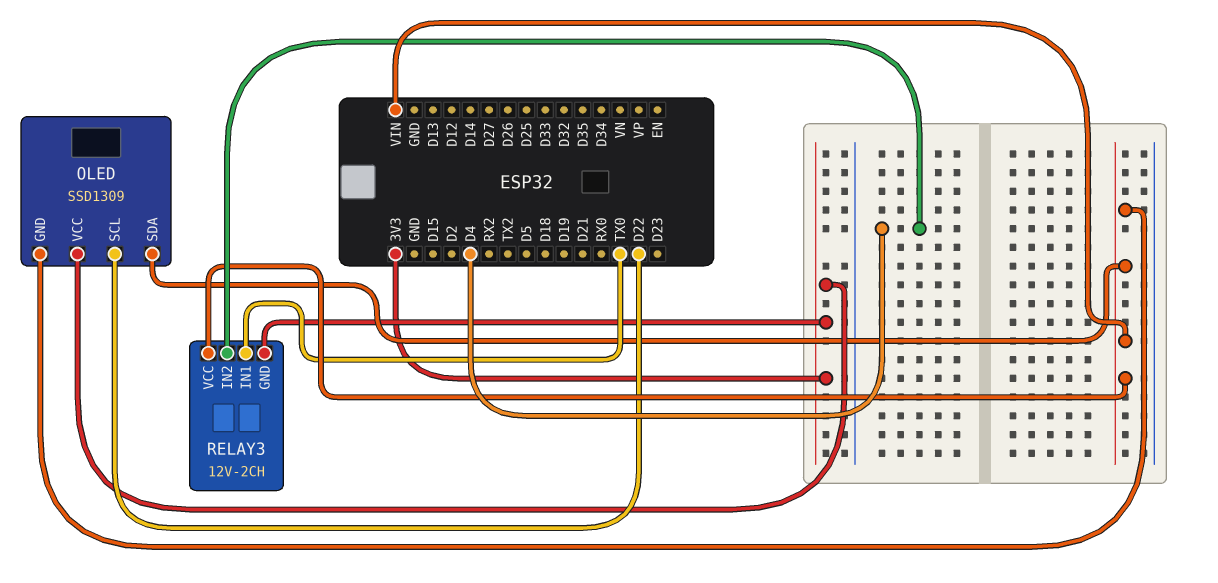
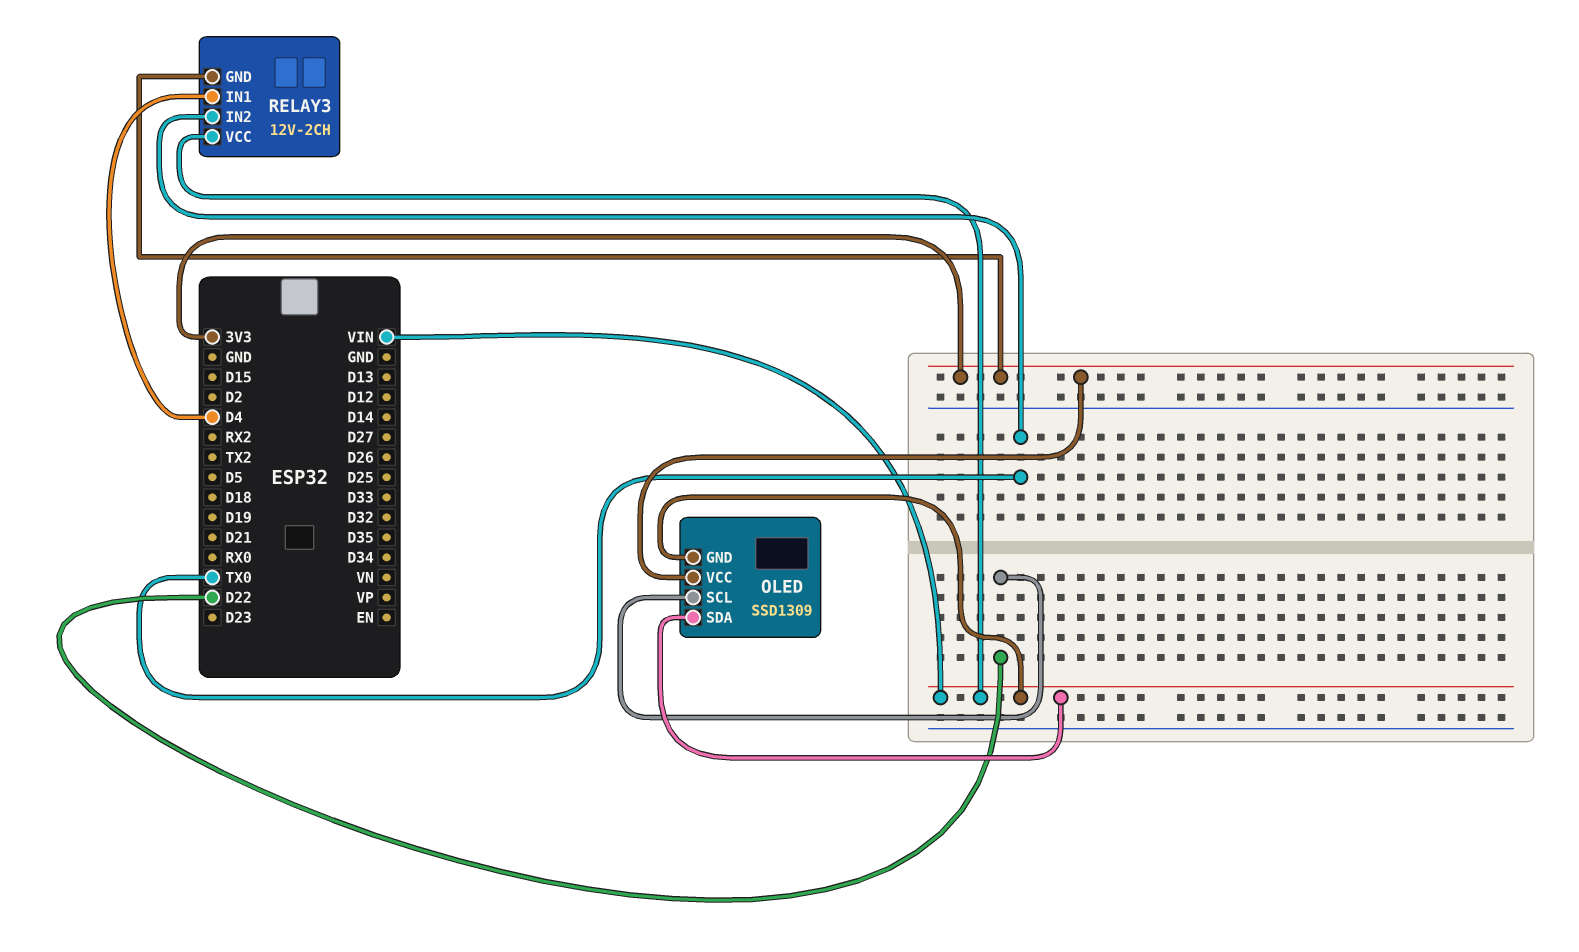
RELAY3 pin IN1: TX0 -> D4
RELAY3 pin IN2: D4 -> TX0

